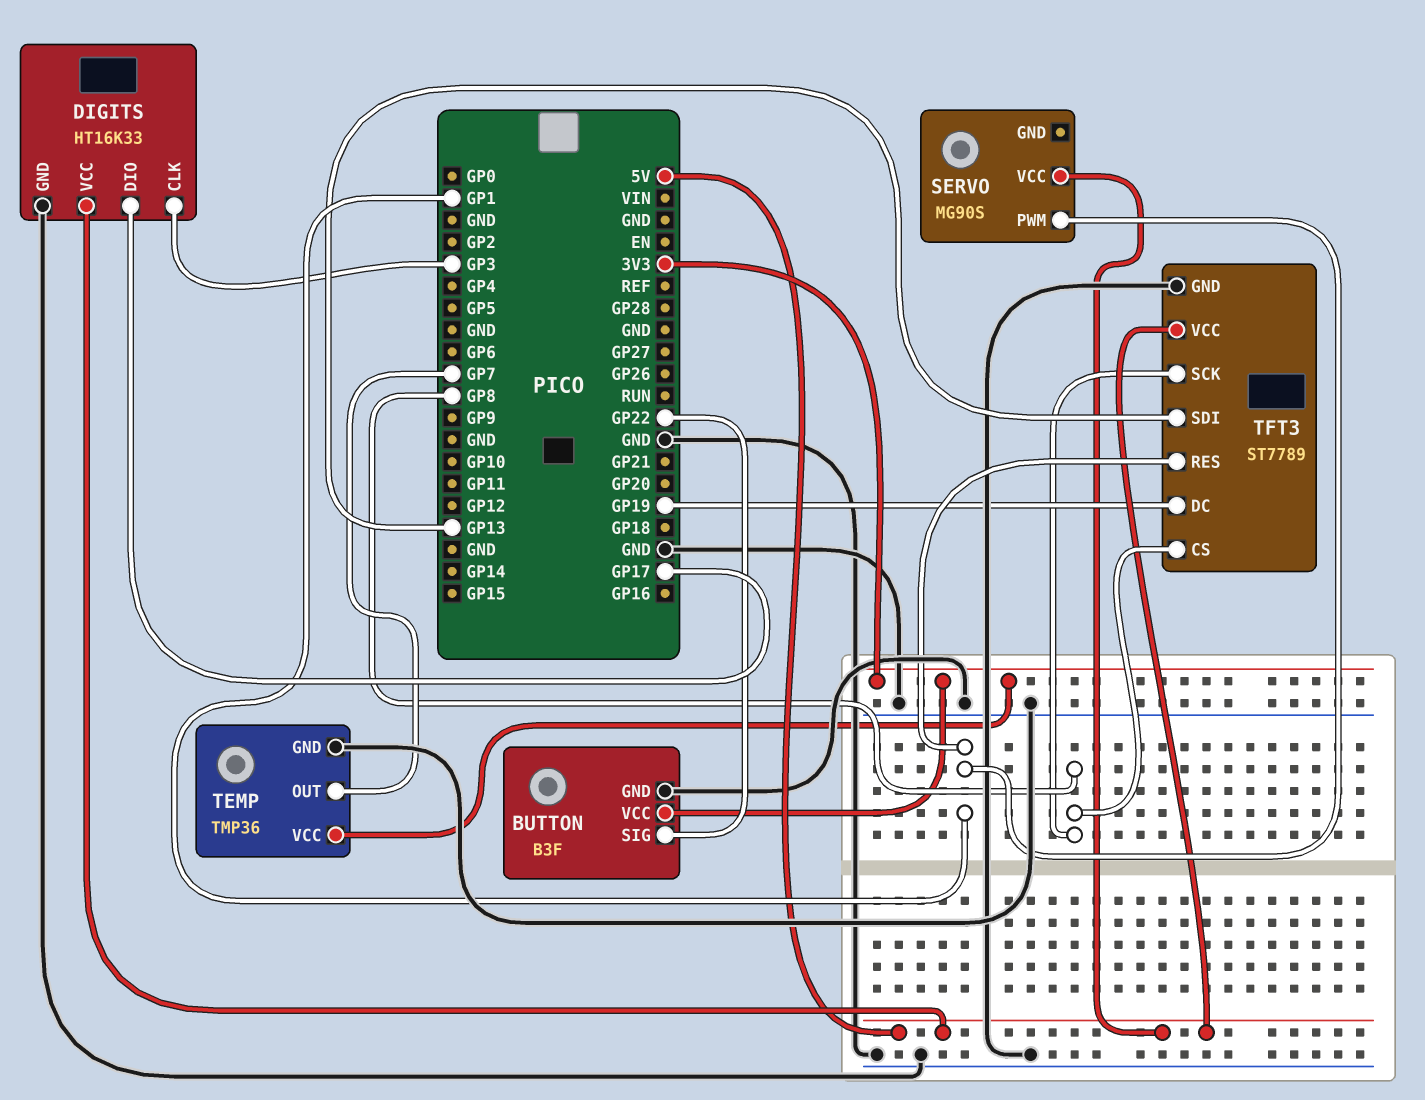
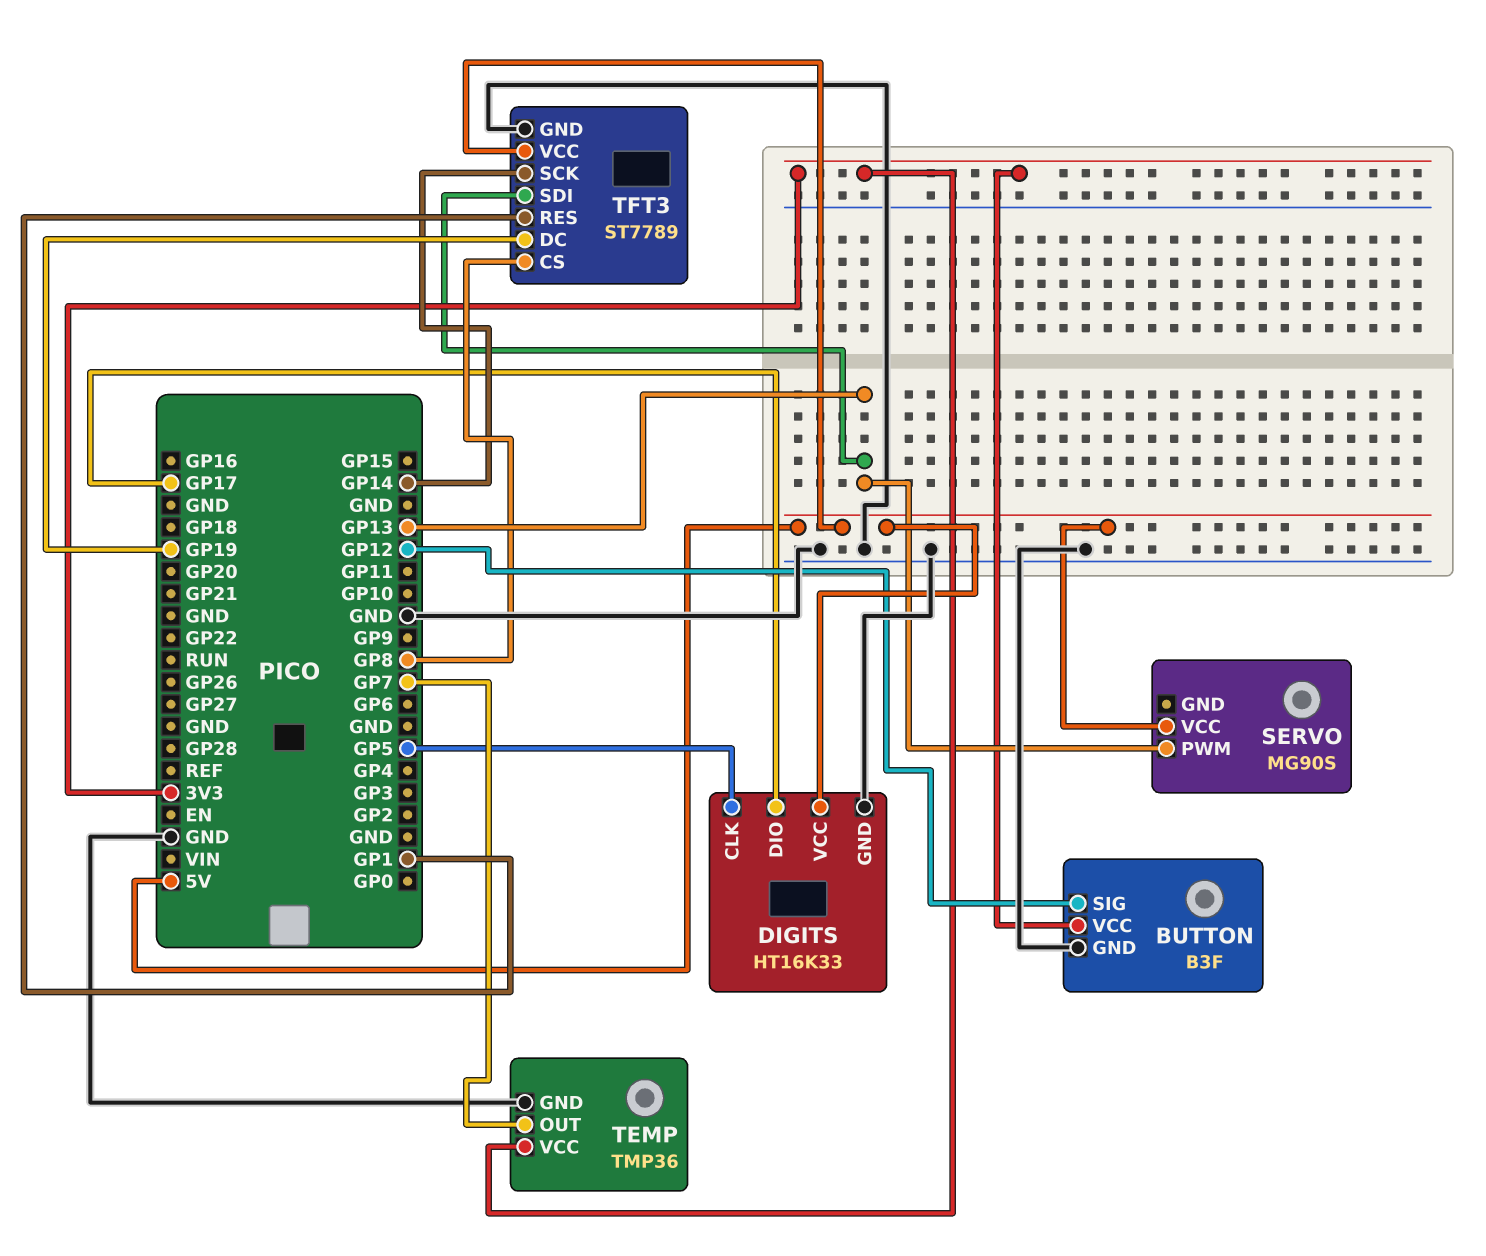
BUTTON pin SIG: GP22 -> GP12
DIGITS pin CLK: GP3 -> GP5
SERVO pin PWM: GP1 -> GP13
TFT3 pin SCK: GP8 -> GP14

